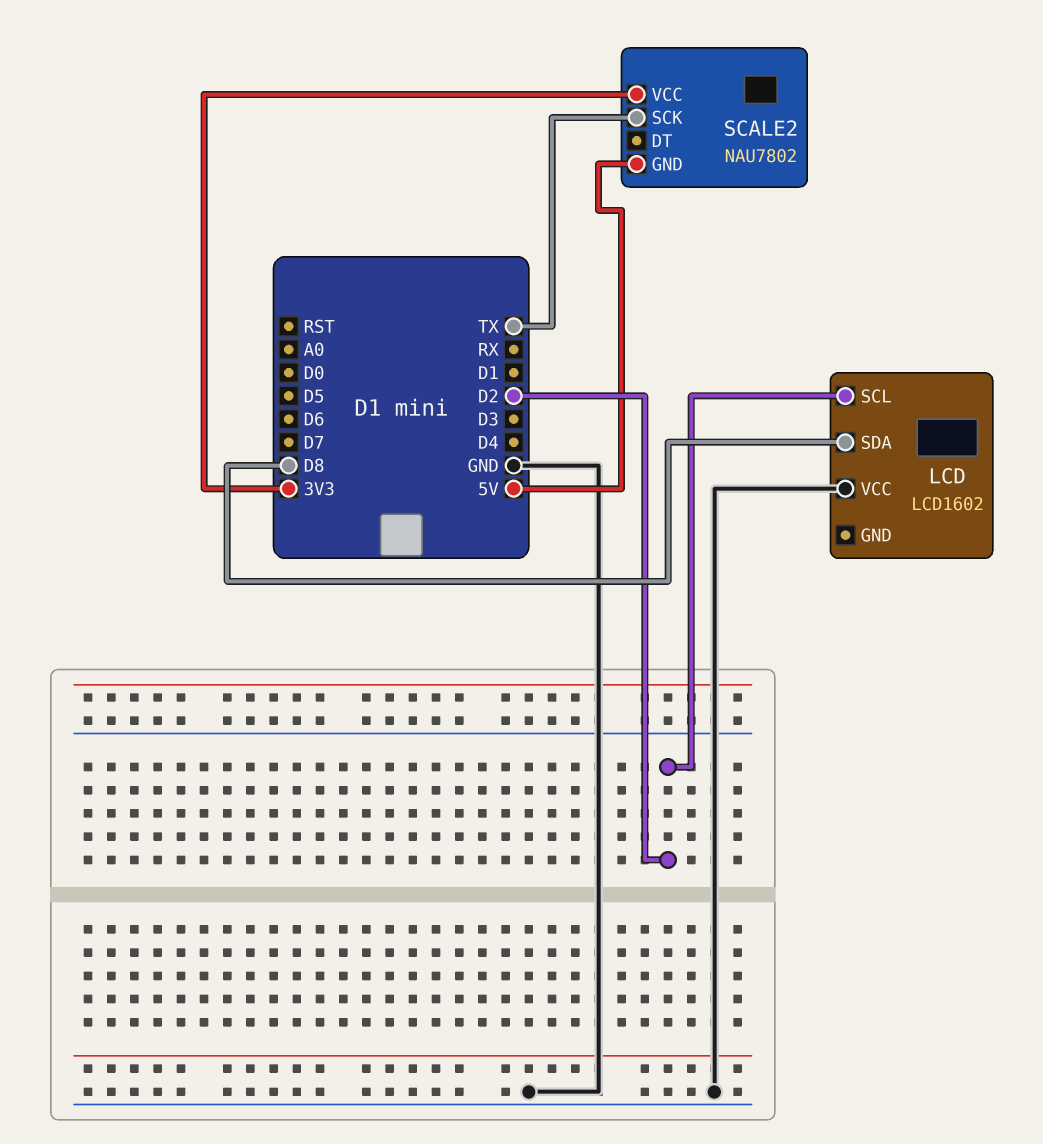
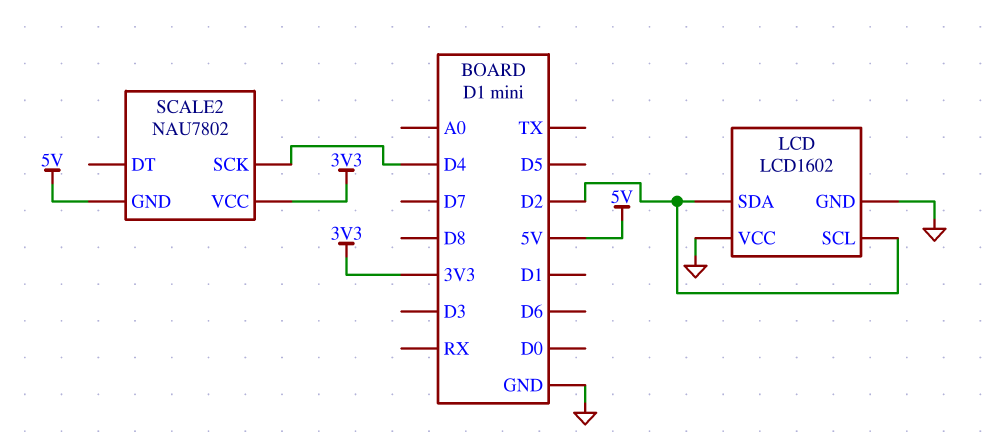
LCD pin GND: none -> GND
LCD pin SDA: D8 -> D2
SCALE2 pin SCK: TX -> D4

